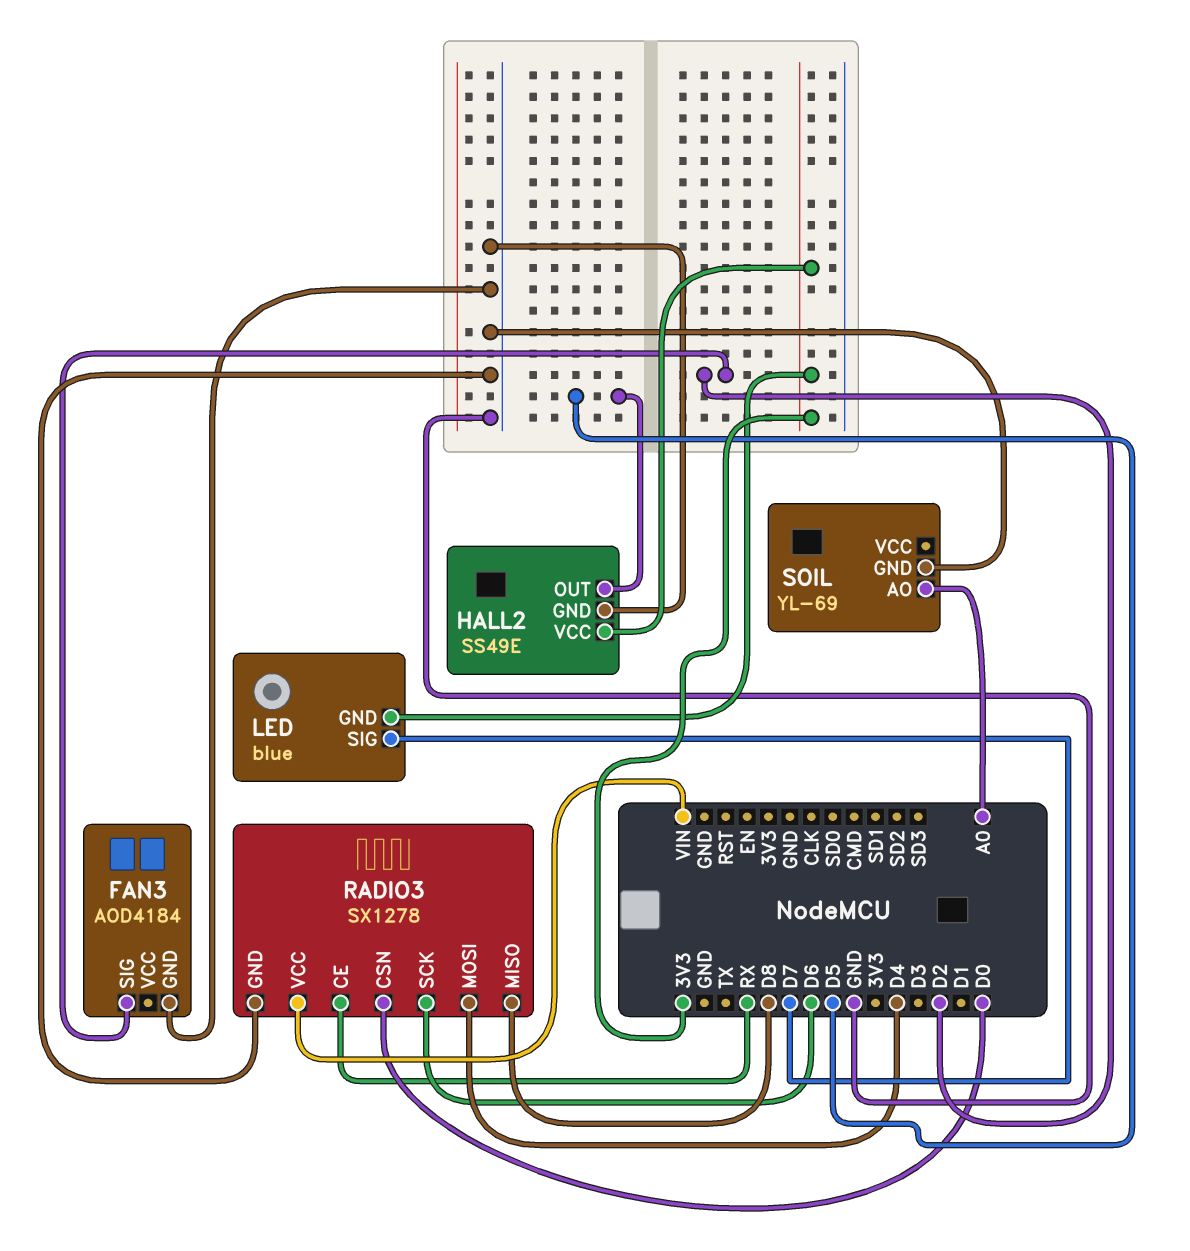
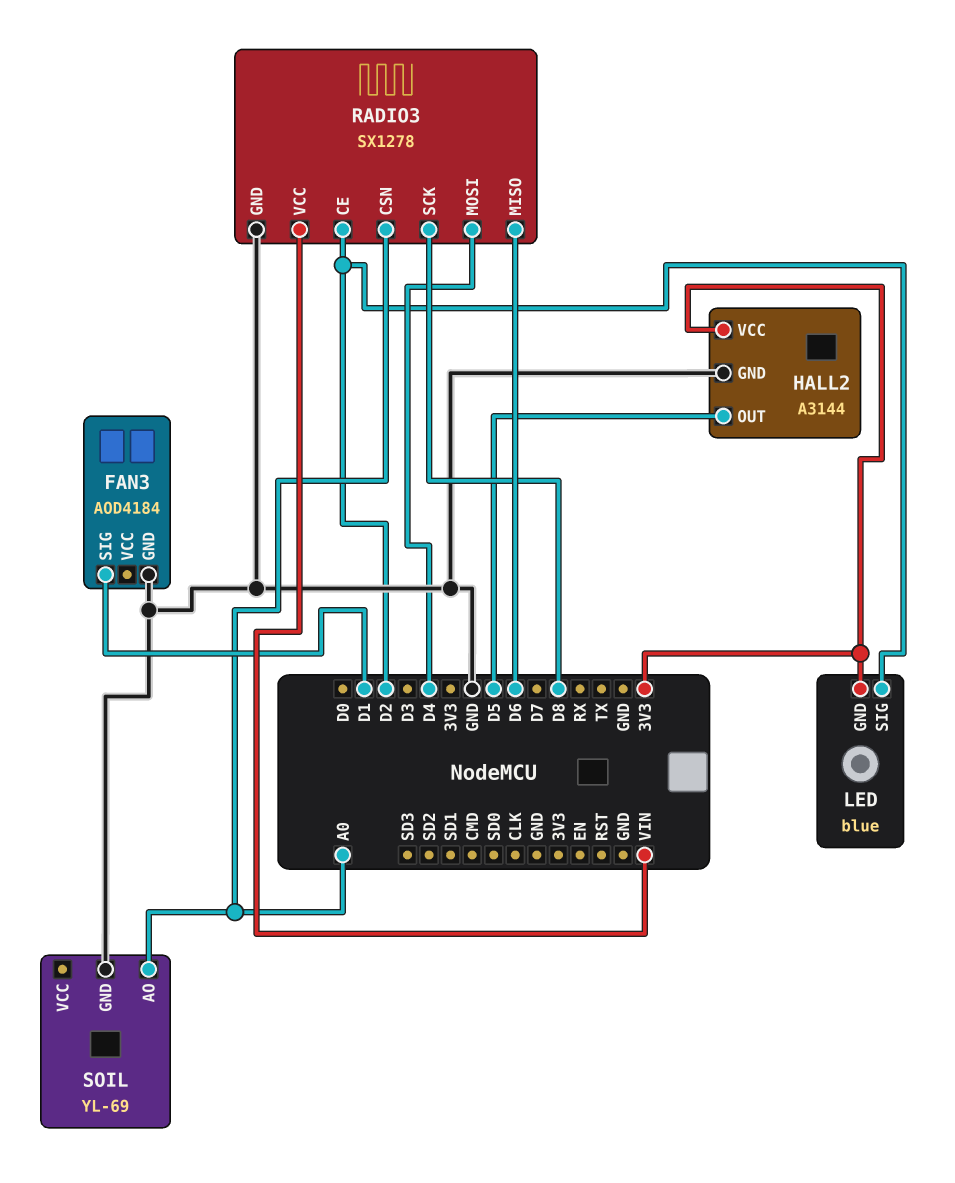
FAN3 pin SIG: D2 -> D1
HALL2: SS49E -> A3144
LED pin SIG: D7 -> D2
RADIO3 pin CE: RX -> D2
RADIO3 pin CSN: D0 -> A0
RADIO3 pin MISO: D8 -> D6
RADIO3 pin SCK: D6 -> D8

